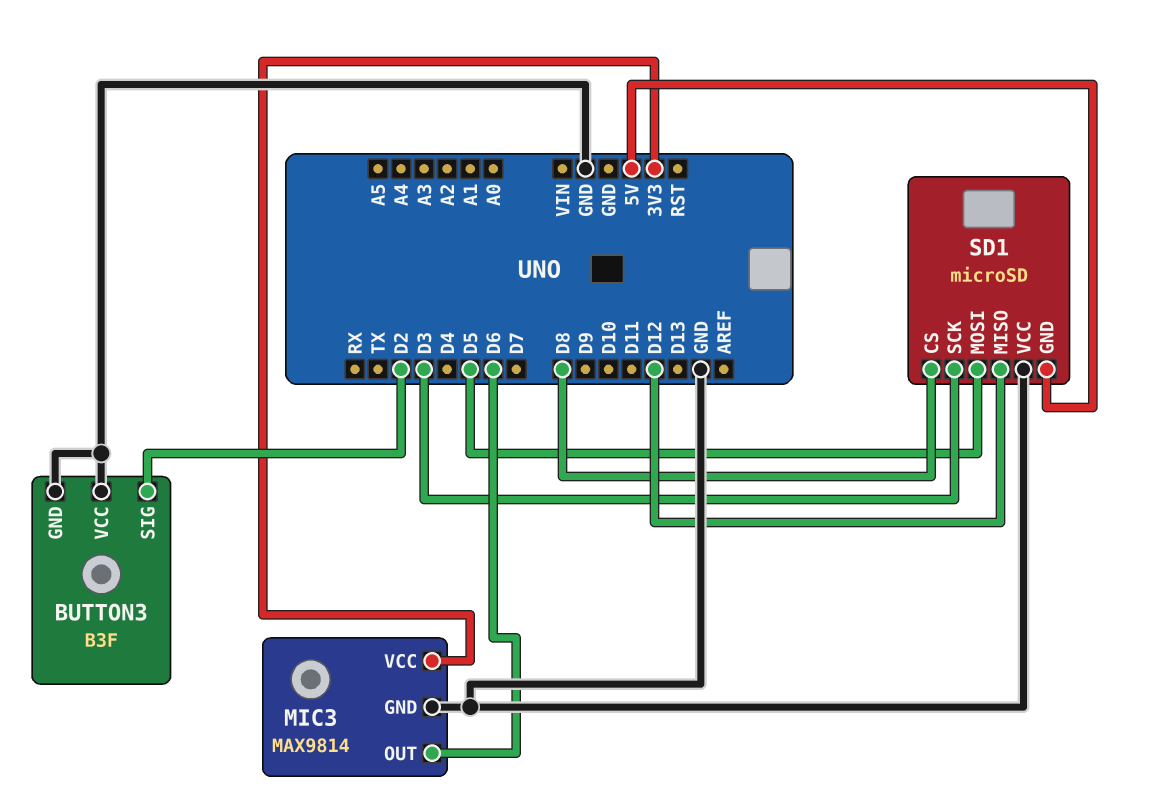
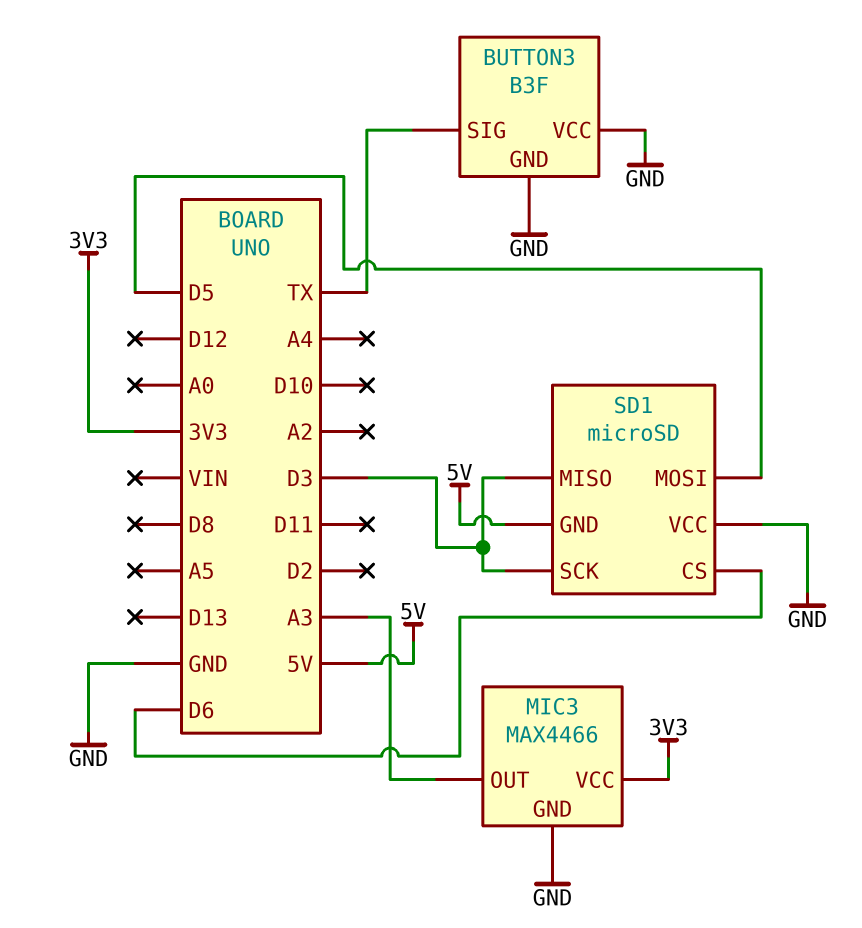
BUTTON3 pin SIG: D2 -> TX
MIC3: MAX9814 -> MAX4466
MIC3 pin OUT: D6 -> A3
SD1 pin CS: D8 -> D6
SD1 pin MISO: D12 -> D3

